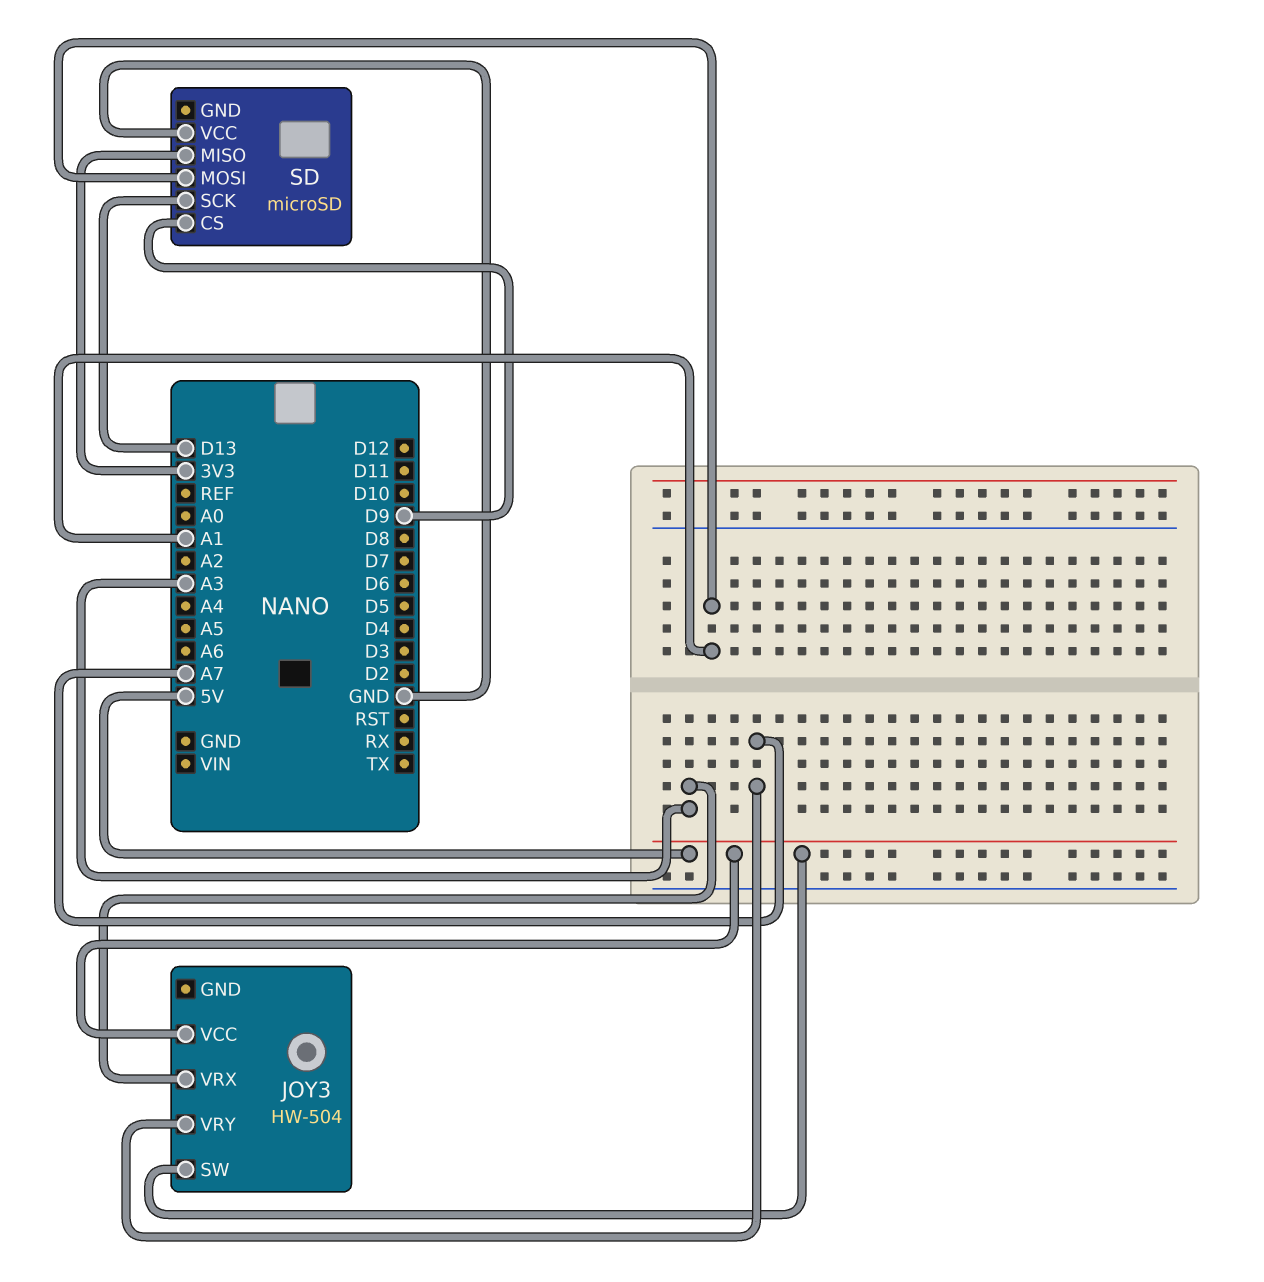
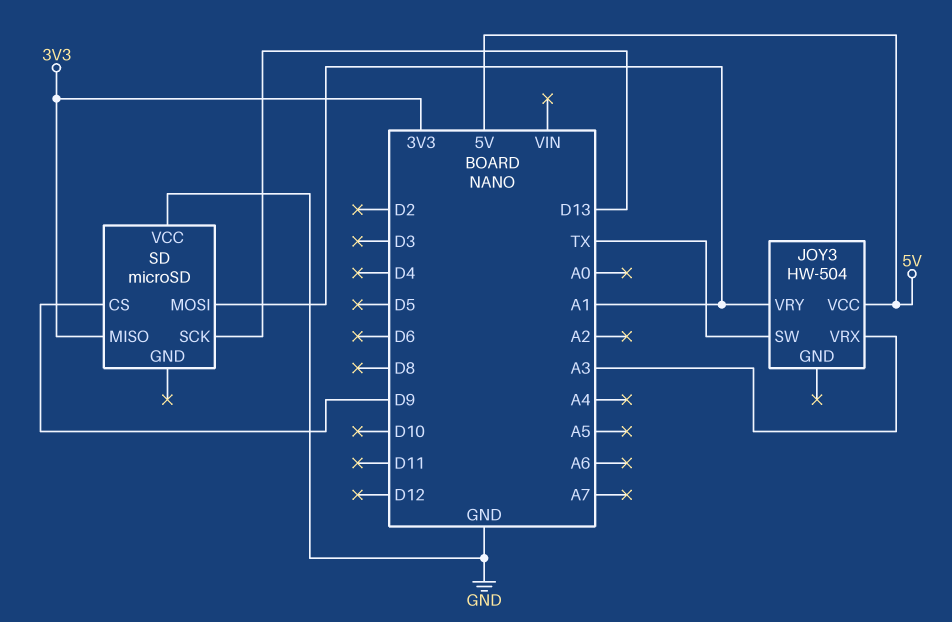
JOY3 pin SW: 5V -> TX
JOY3 pin VRY: A7 -> A1

